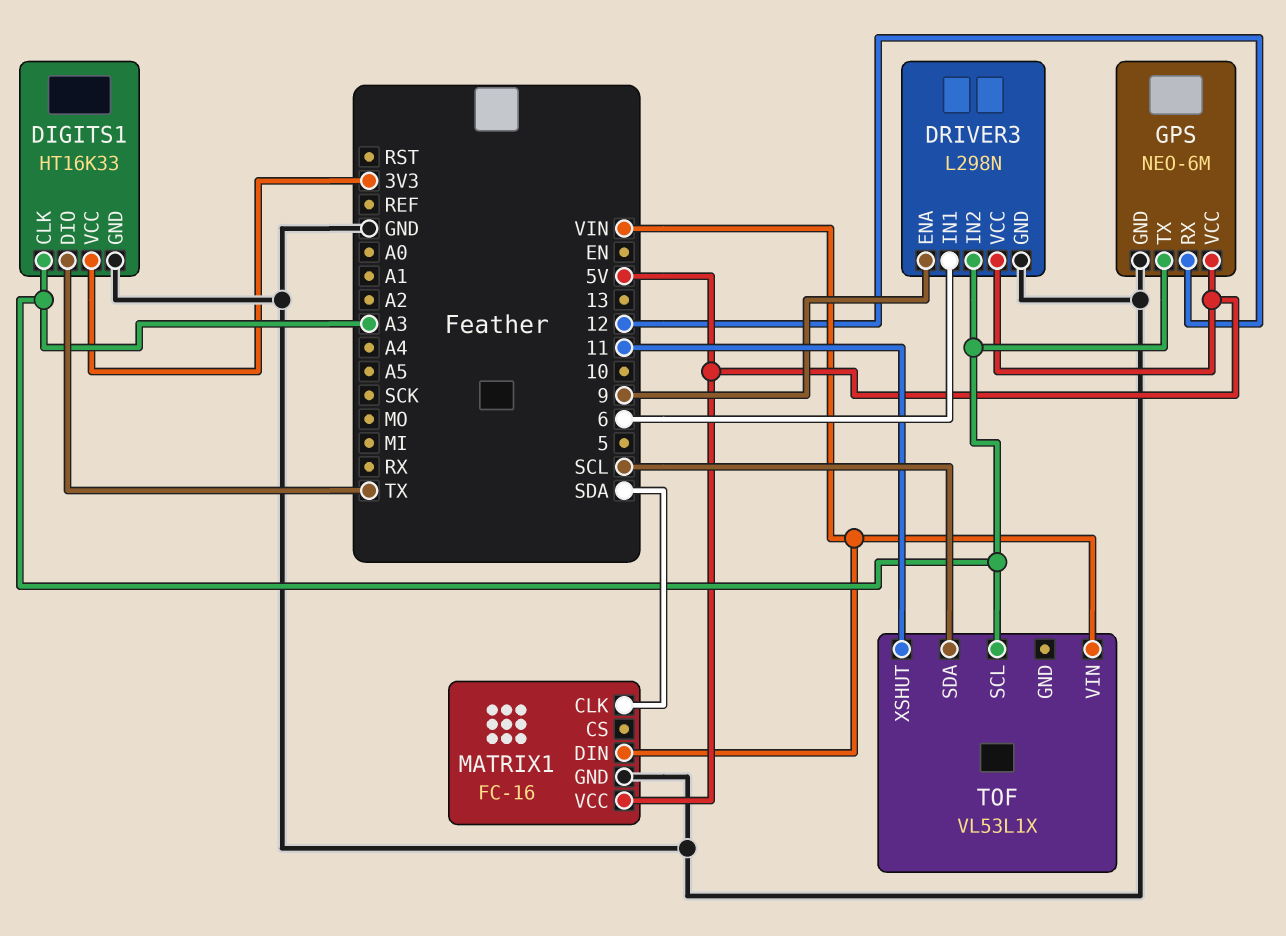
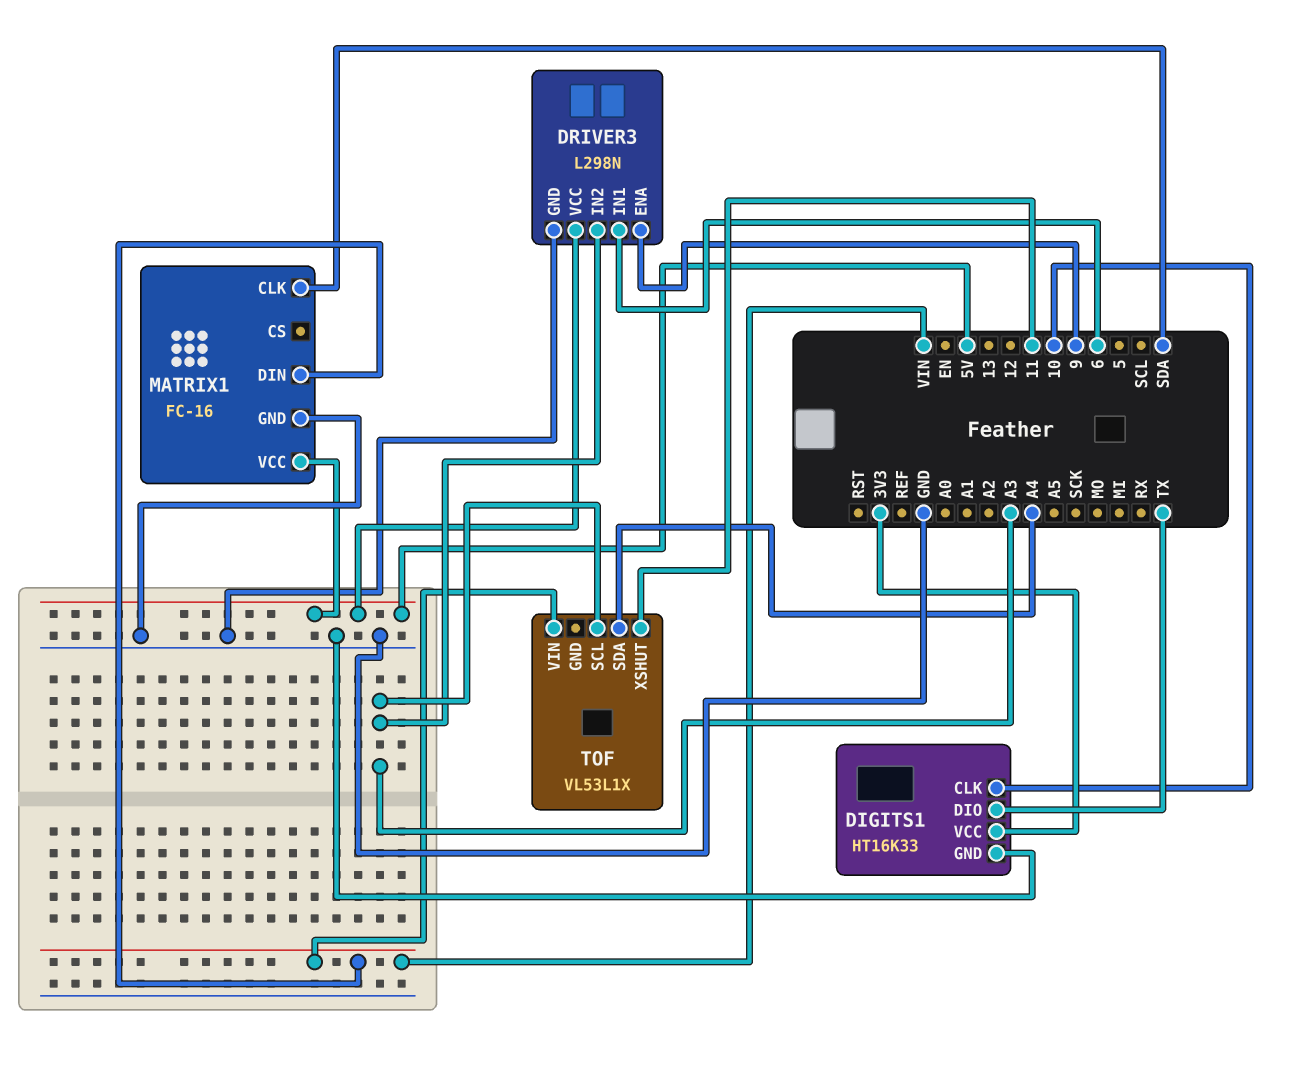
DIGITS1 pin CLK: A3 -> 10
GPS: NEO-6M -> none
GPS pin GND: GND -> none
GPS pin RX: 12 -> none
GPS pin TX: A3 -> none
GPS pin VCC: 5V -> none
TOF pin SDA: SCL -> A4

